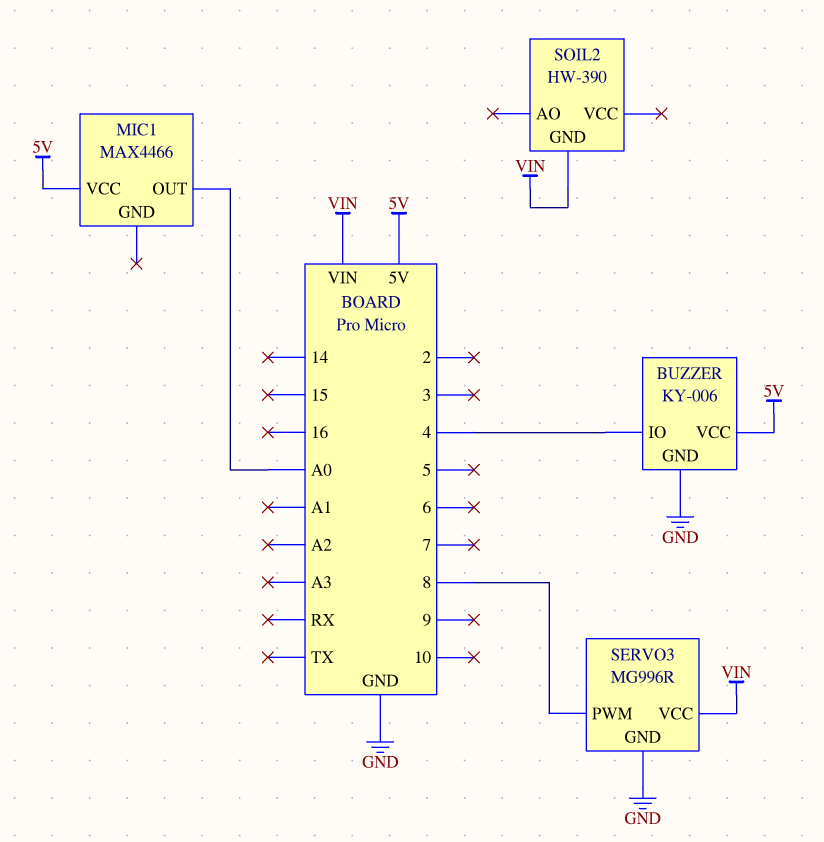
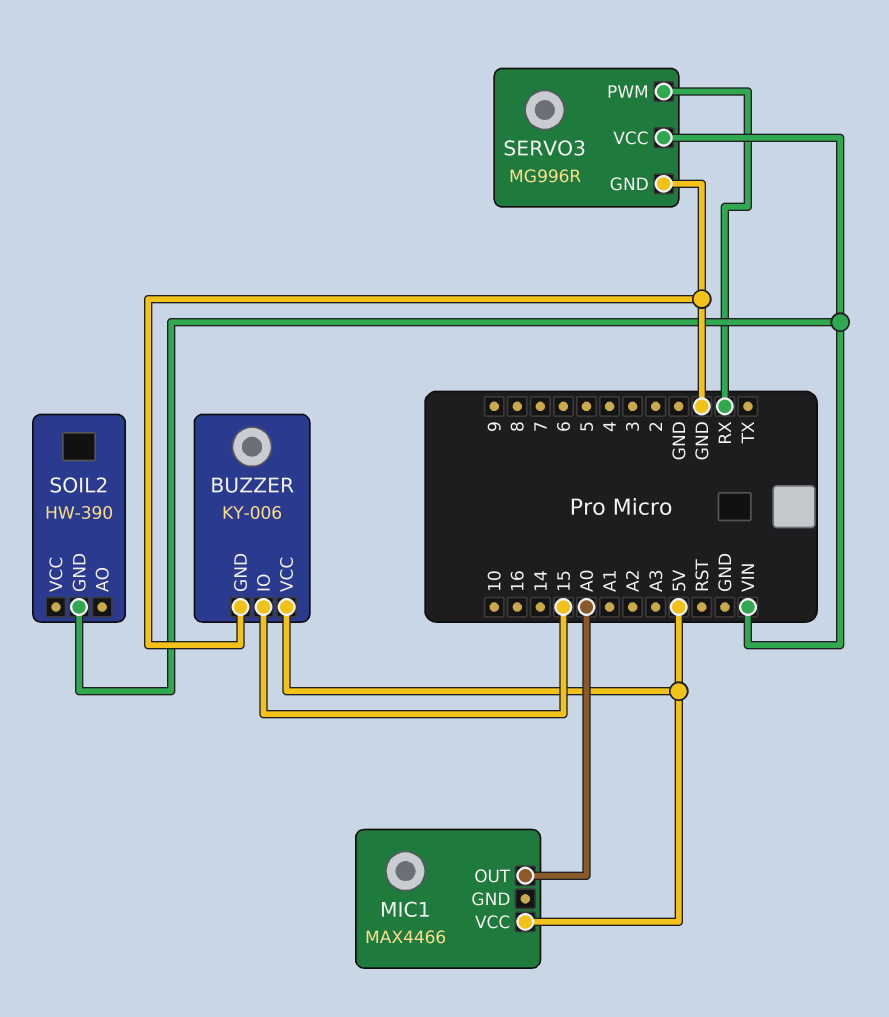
BUZZER pin IO: 4 -> 15
SERVO3 pin PWM: 8 -> RX

